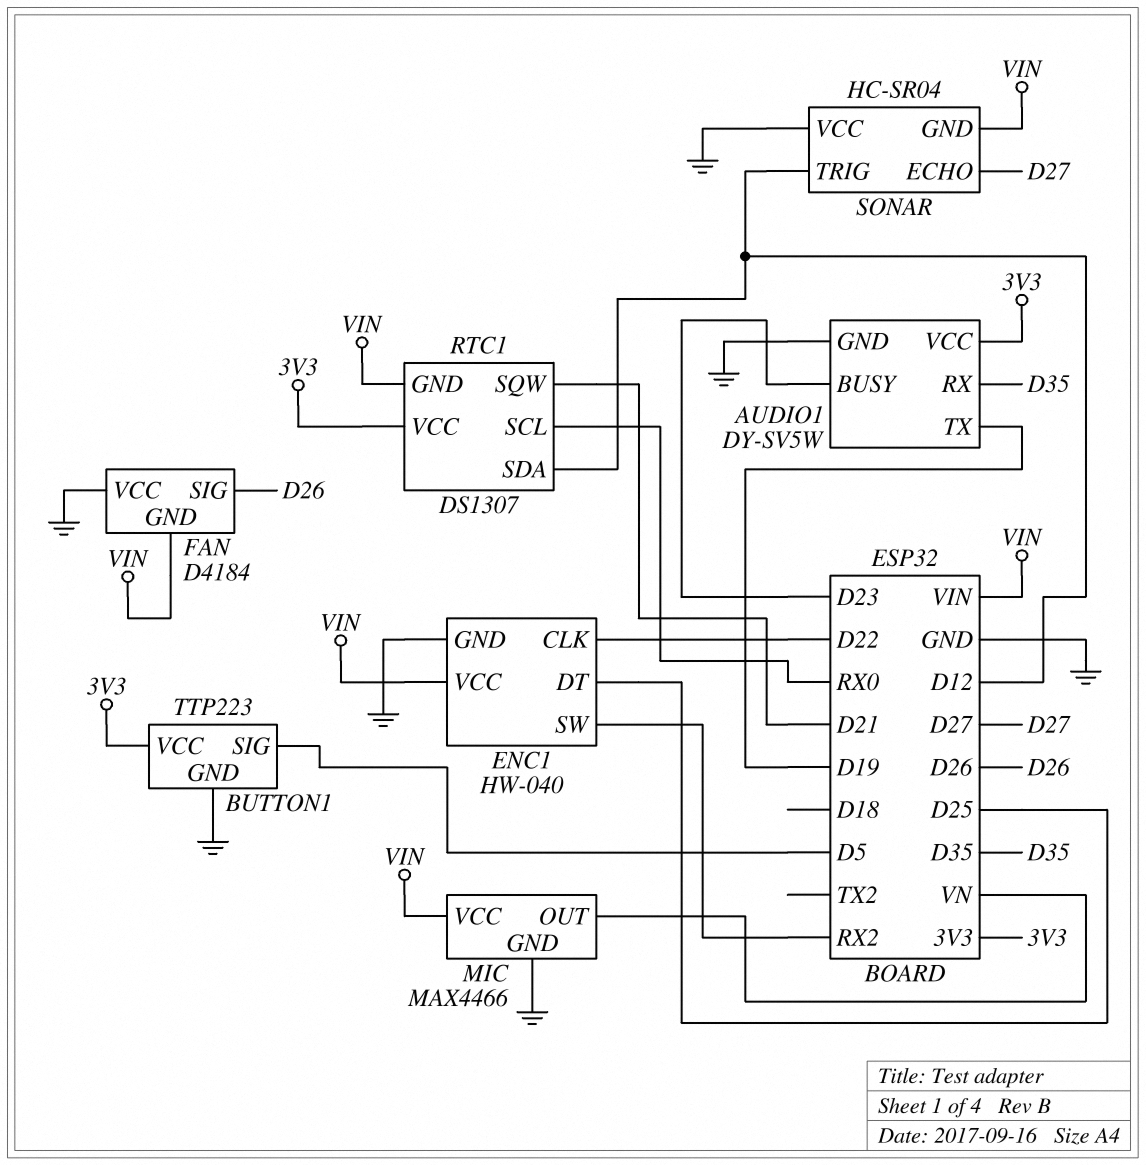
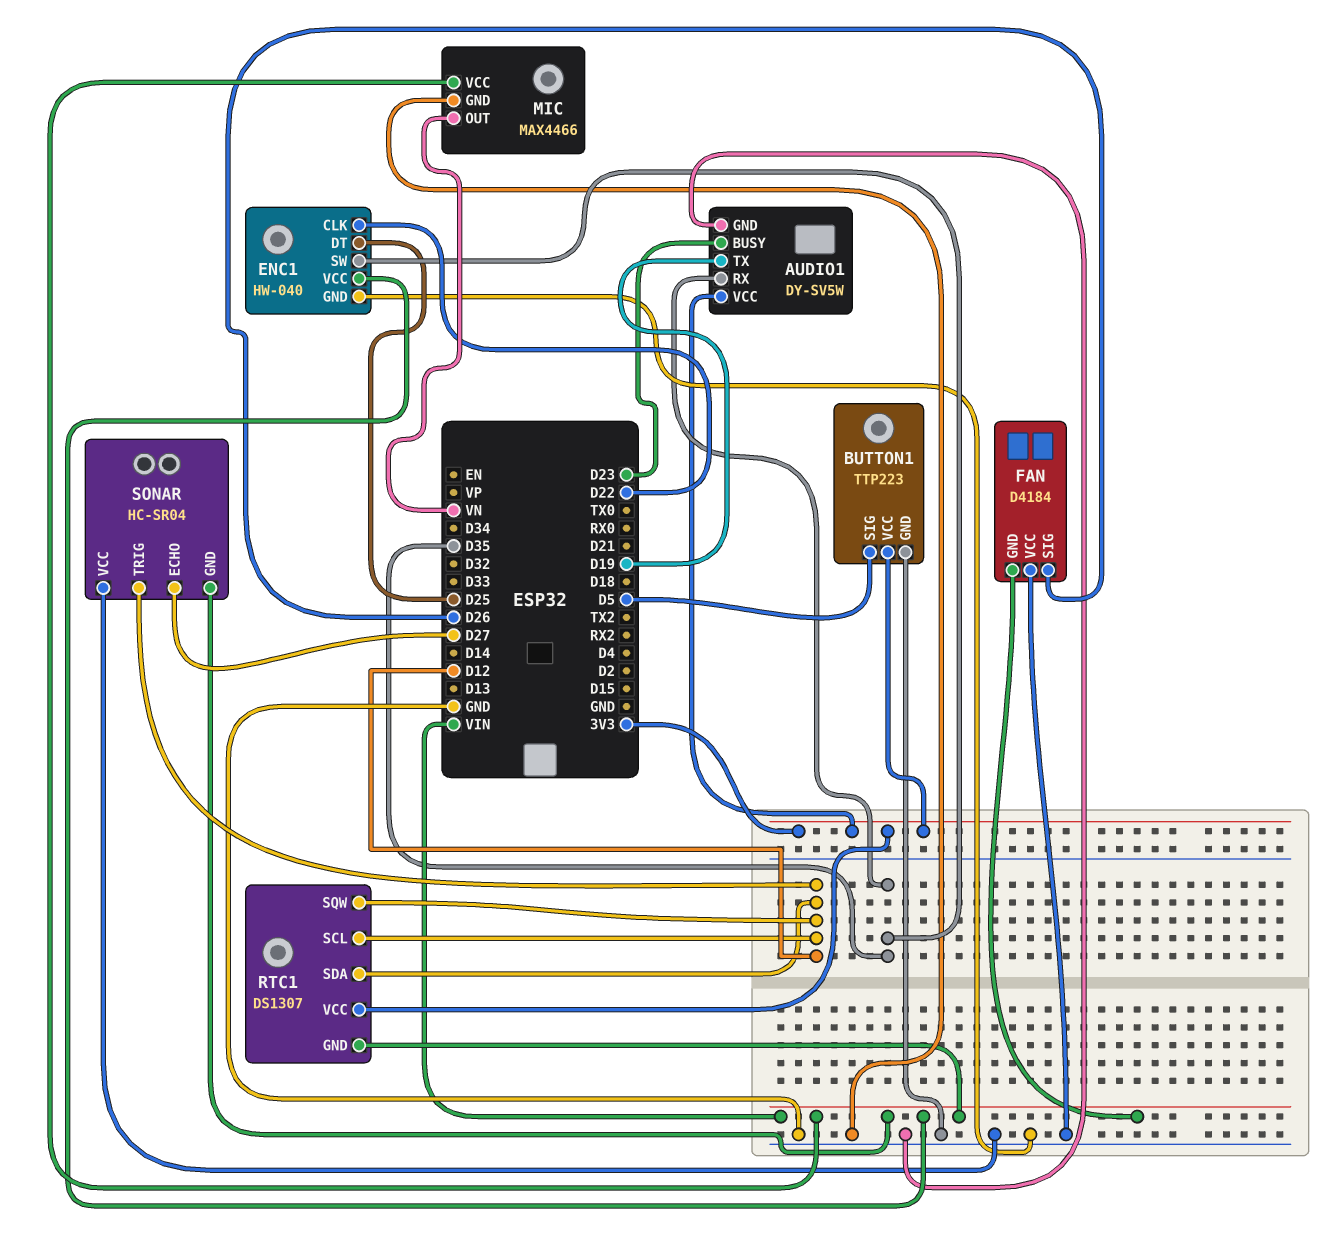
ENC1 pin SW: RX2 -> D35
RTC1 pin SCL: RX0 -> D12
RTC1 pin SQW: D21 -> D12

